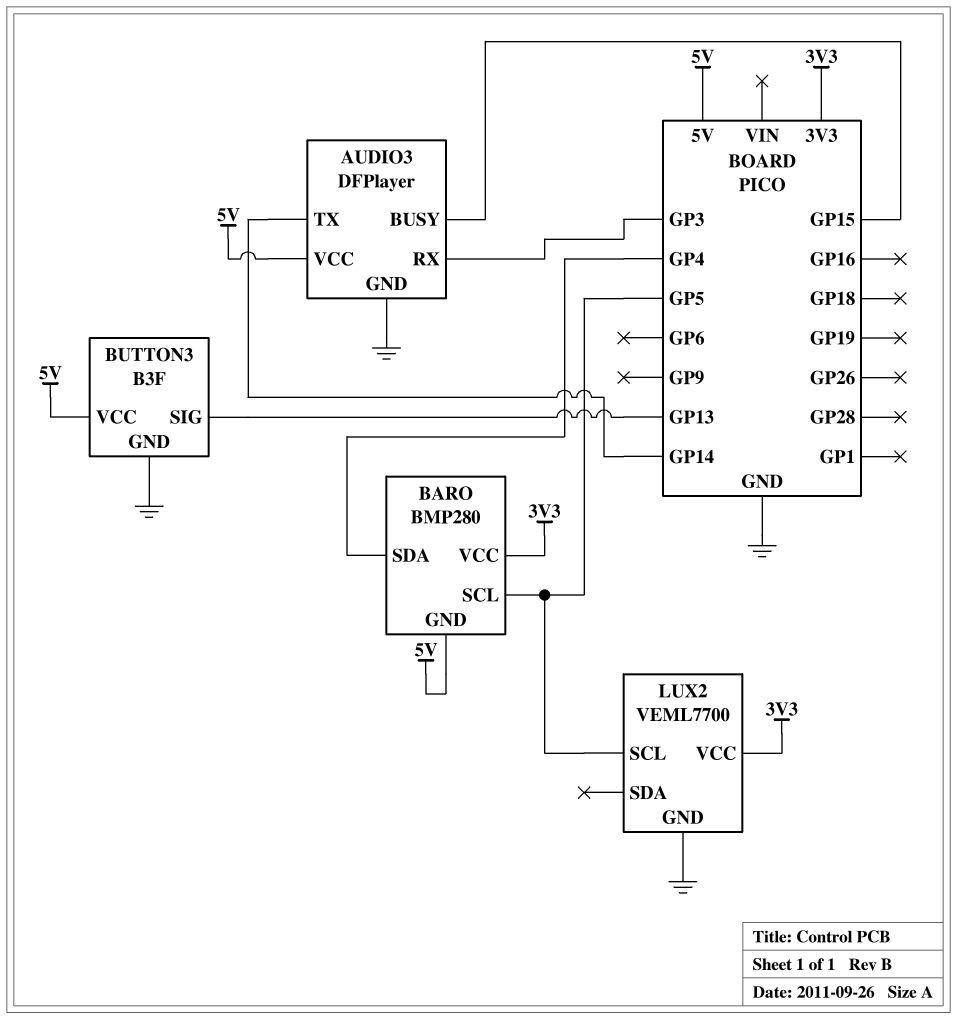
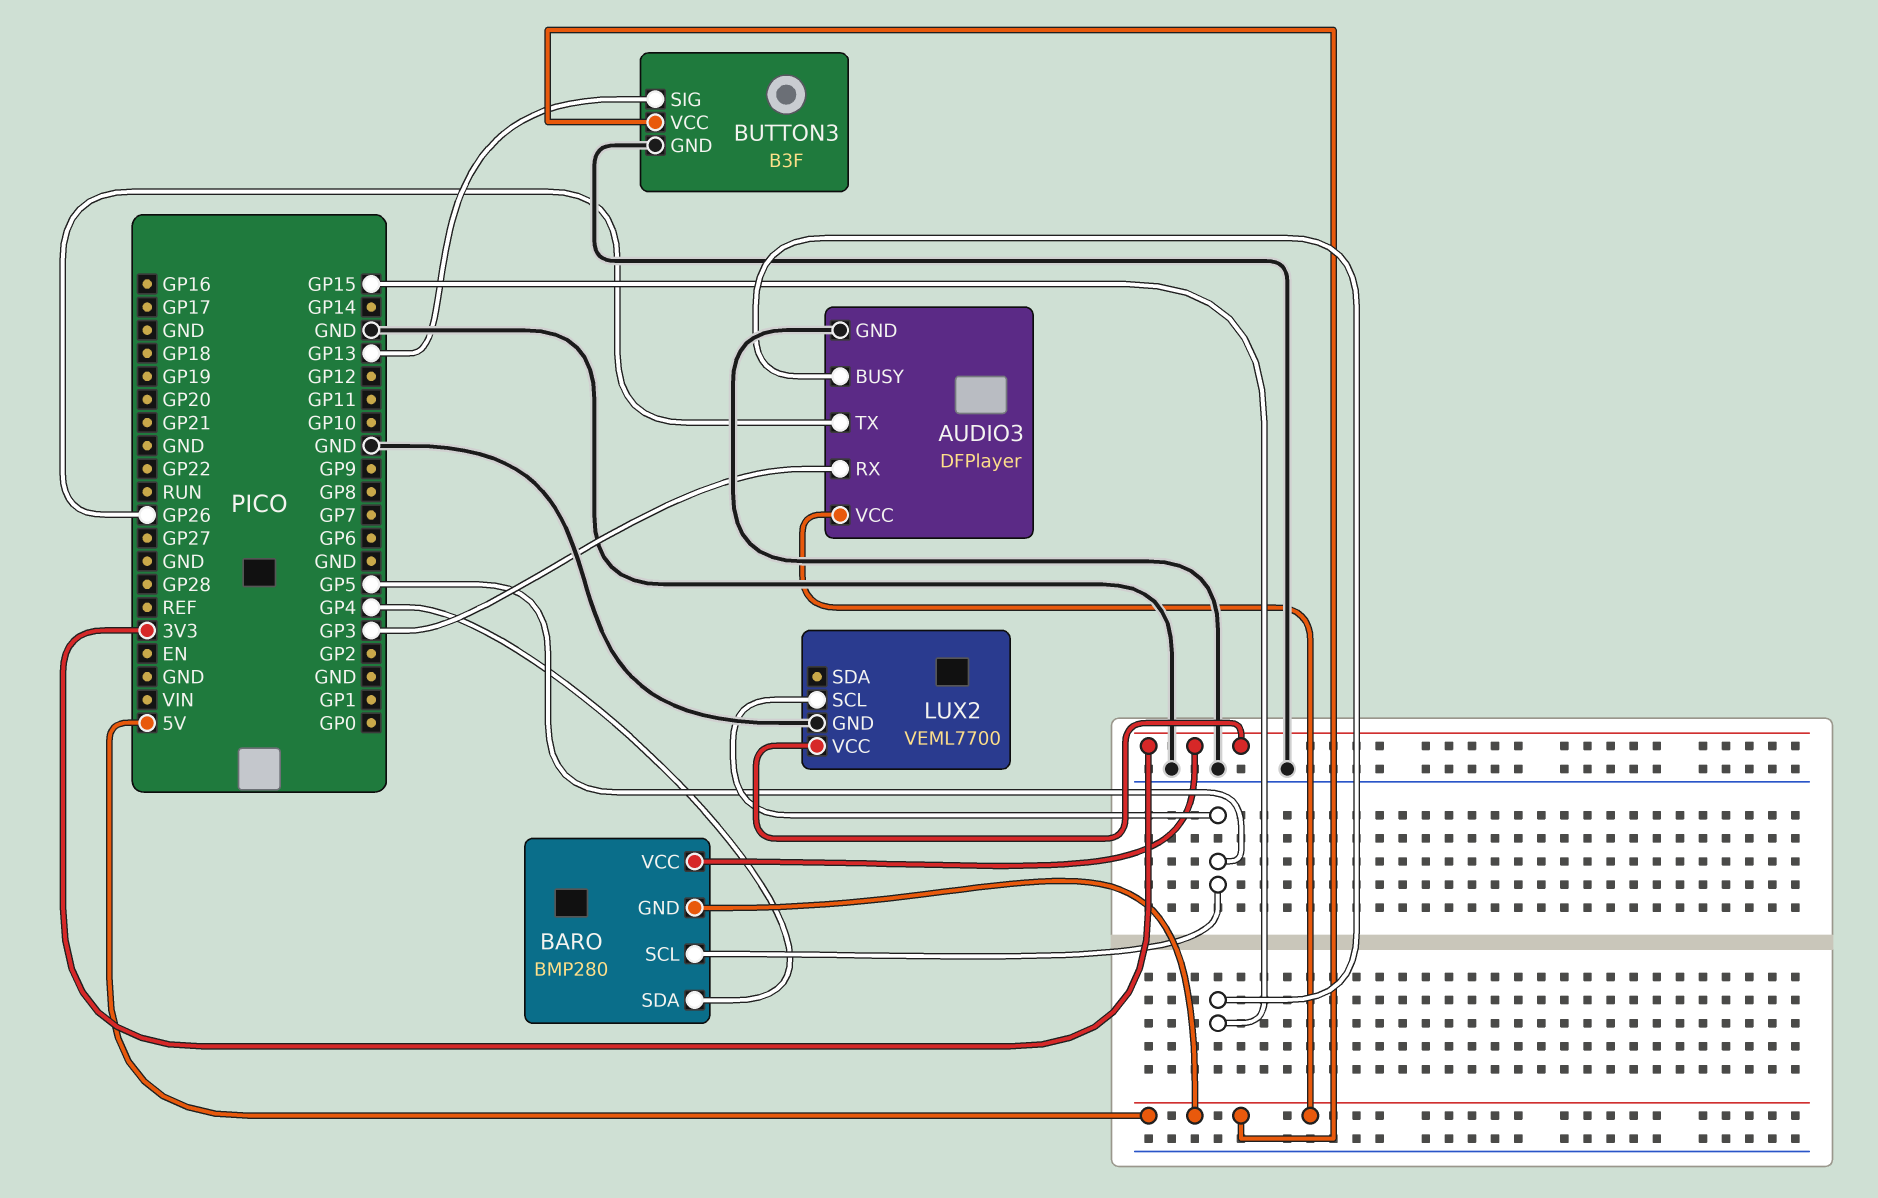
AUDIO3 pin TX: GP14 -> GP26

